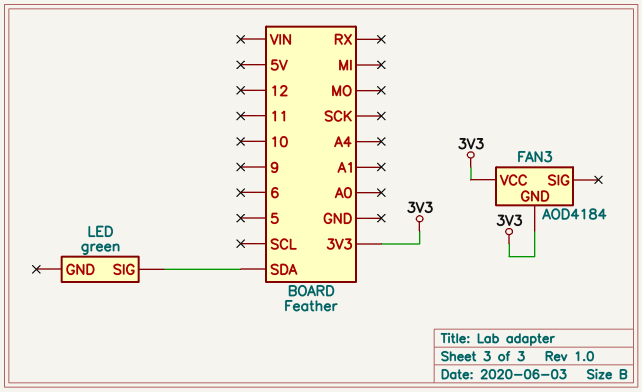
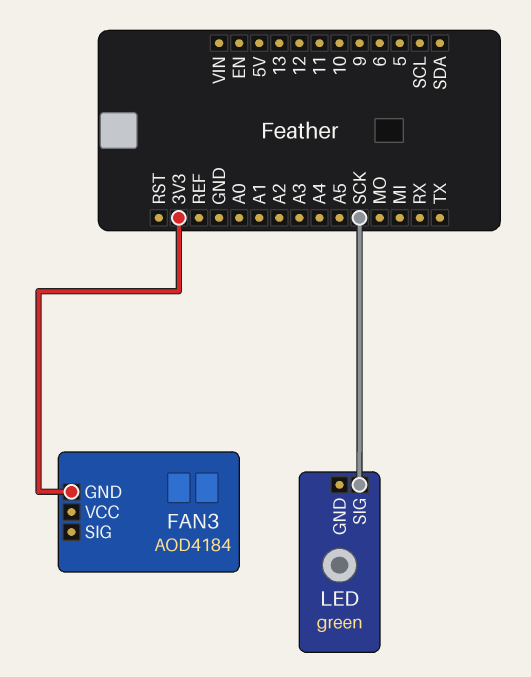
FAN3 pin VCC: 3V3 -> none
LED pin SIG: SDA -> SCK

